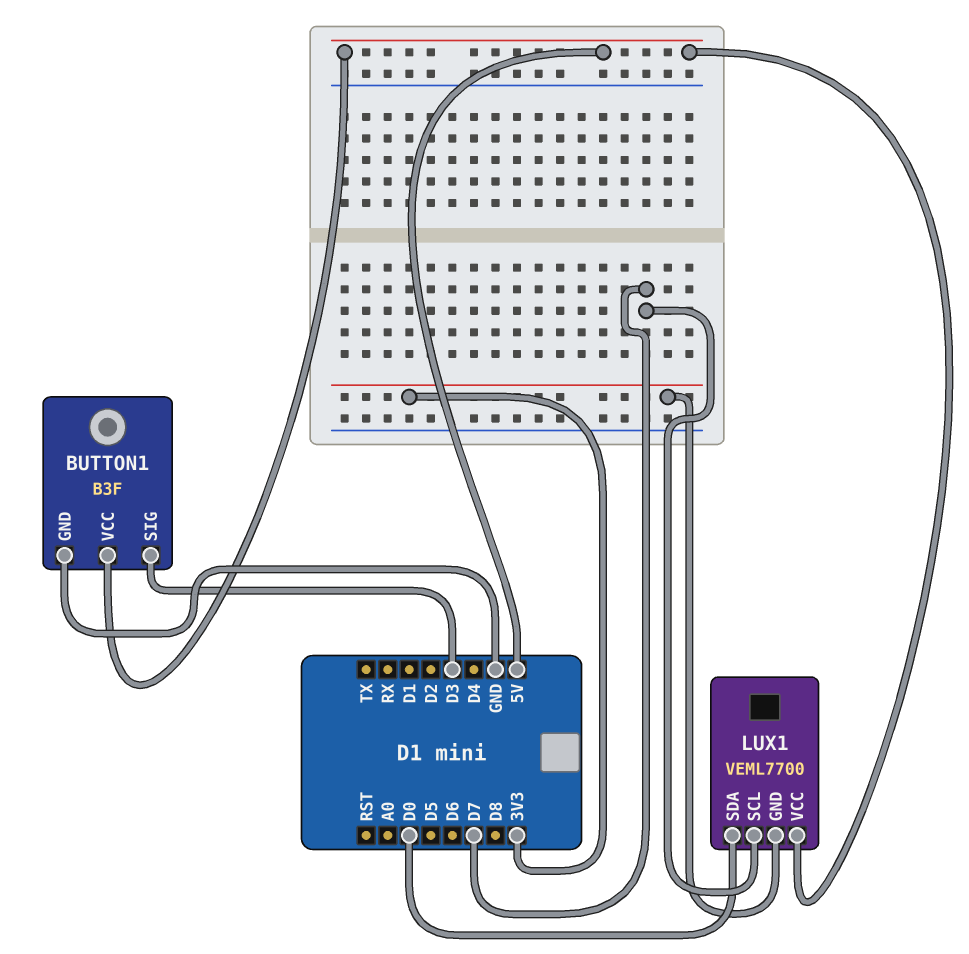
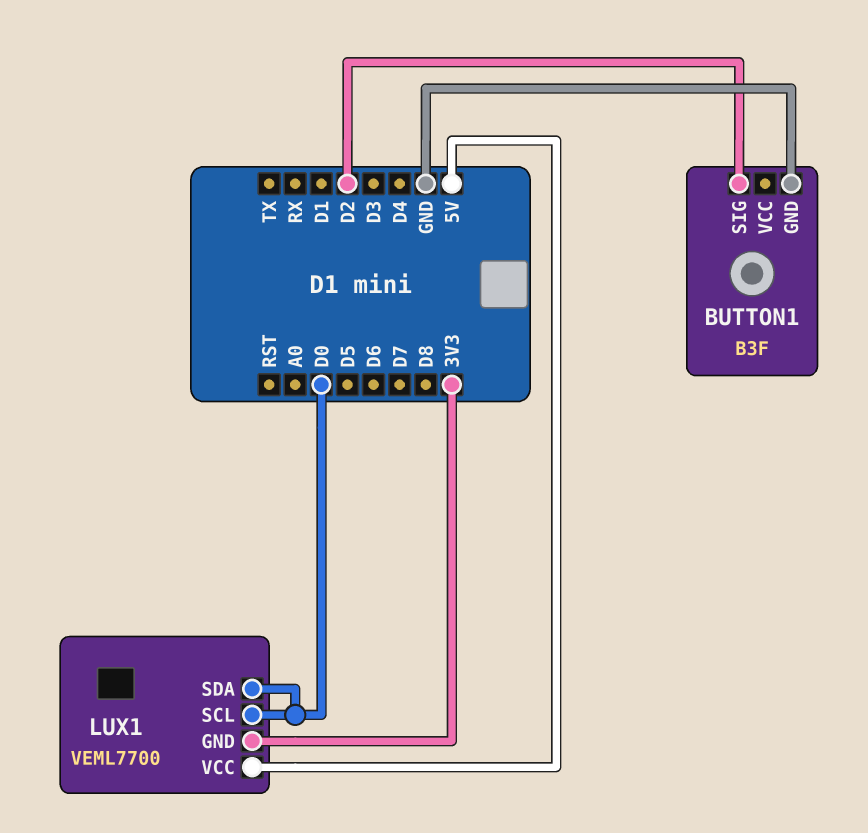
BUTTON1 pin SIG: D3 -> D2
BUTTON1 pin VCC: 5V -> none
LUX1 pin SCL: D7 -> D0

